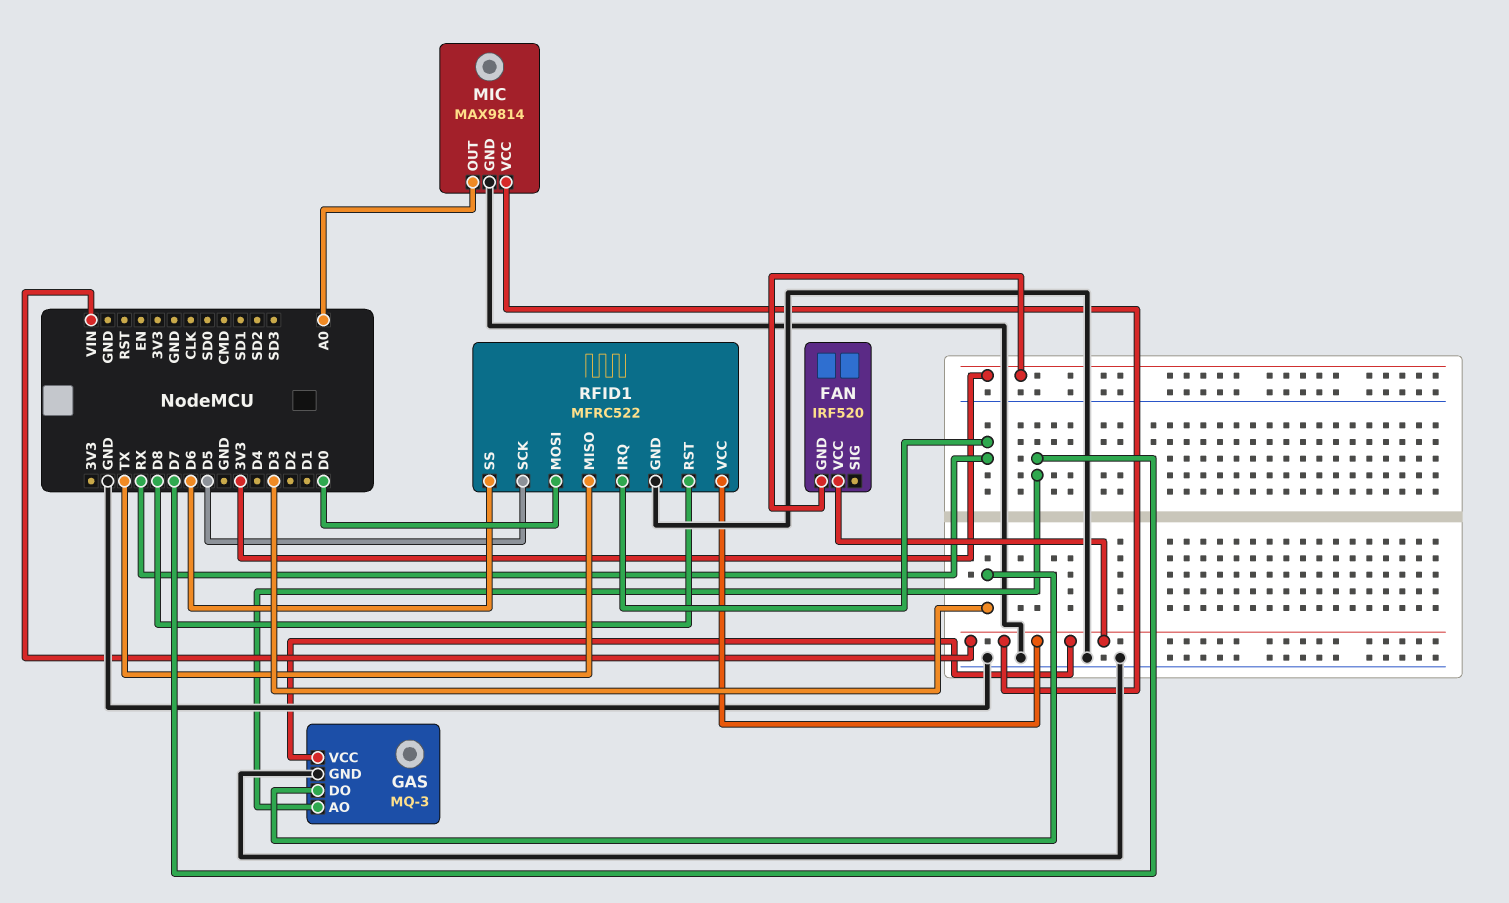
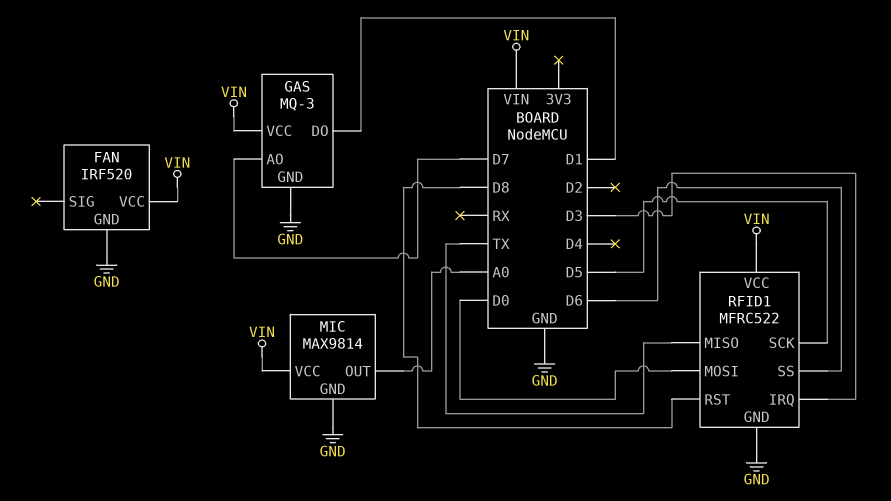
FAN pin GND: 3V3 -> GND
GAS pin DO: D3 -> D1
RFID1 pin IRQ: RX -> D3

